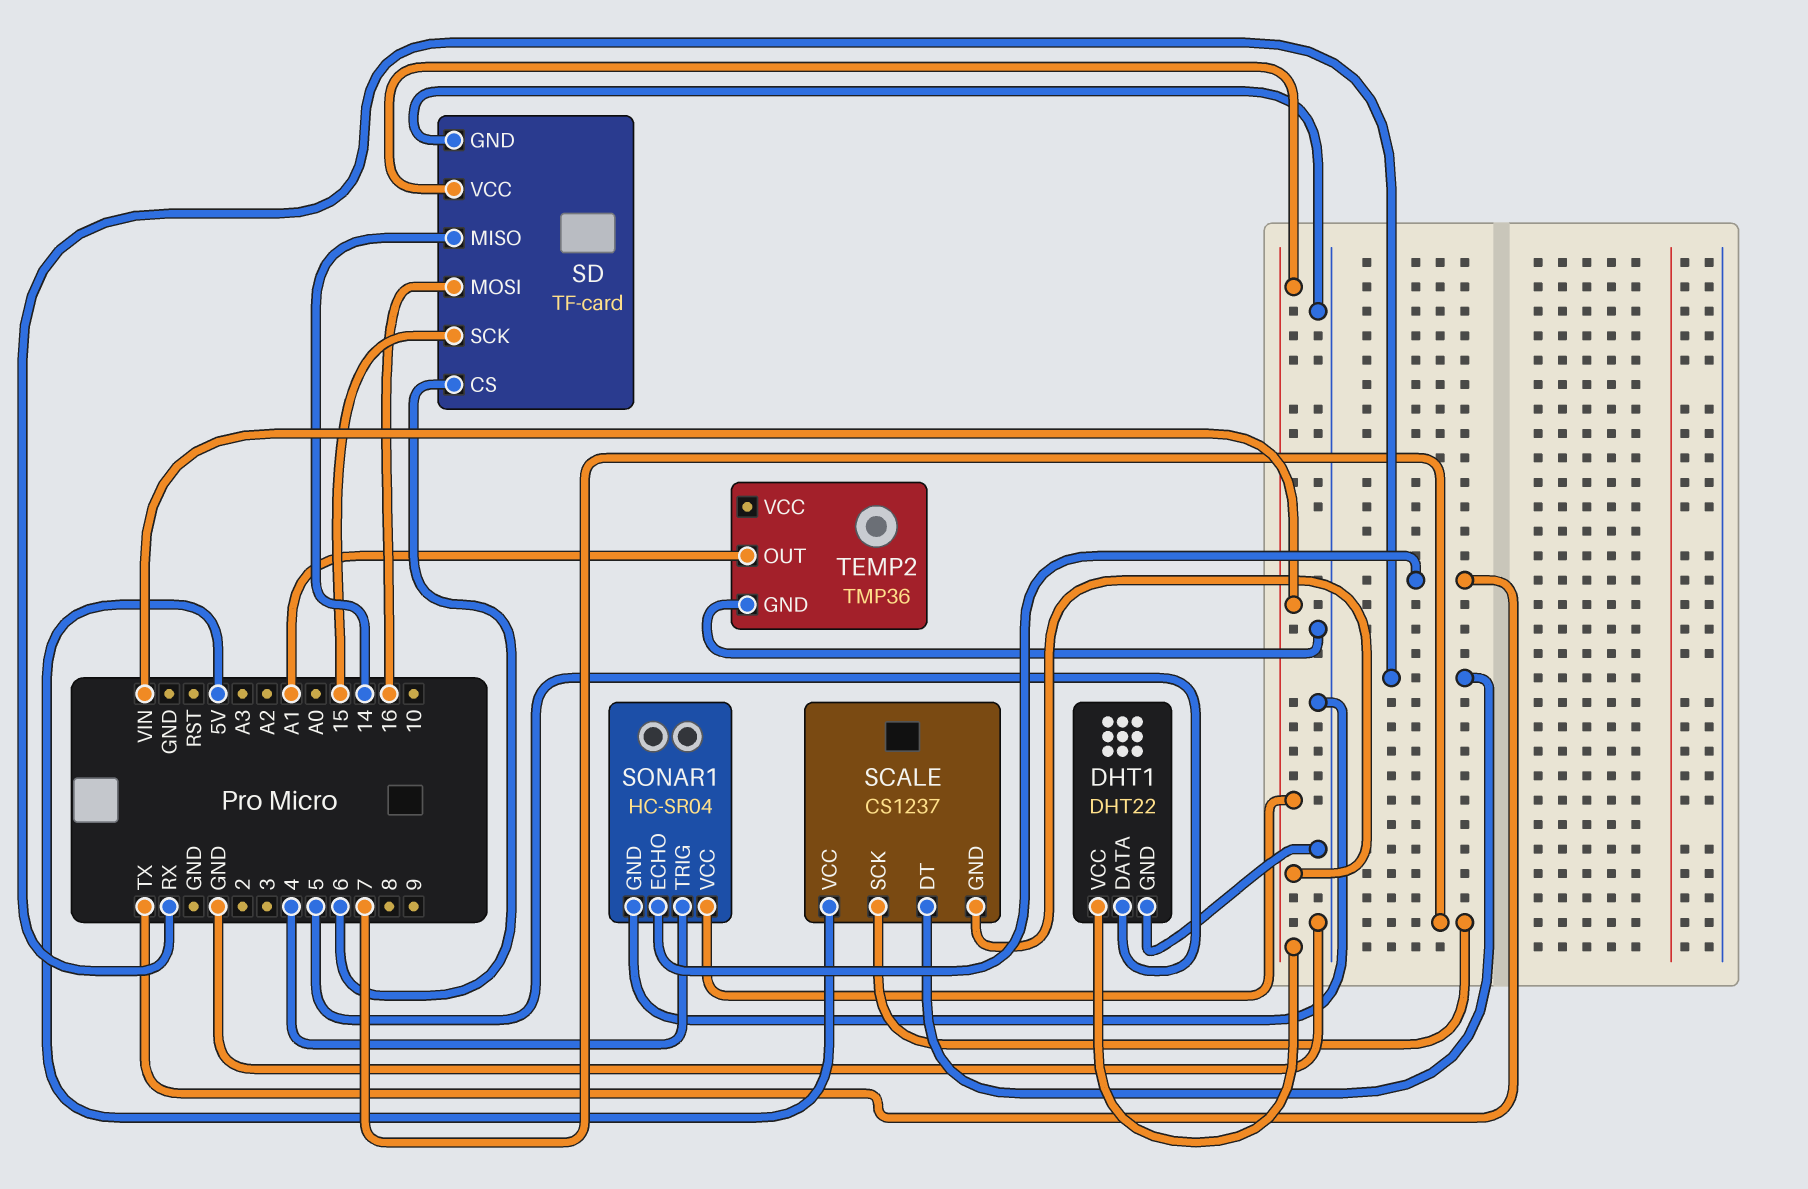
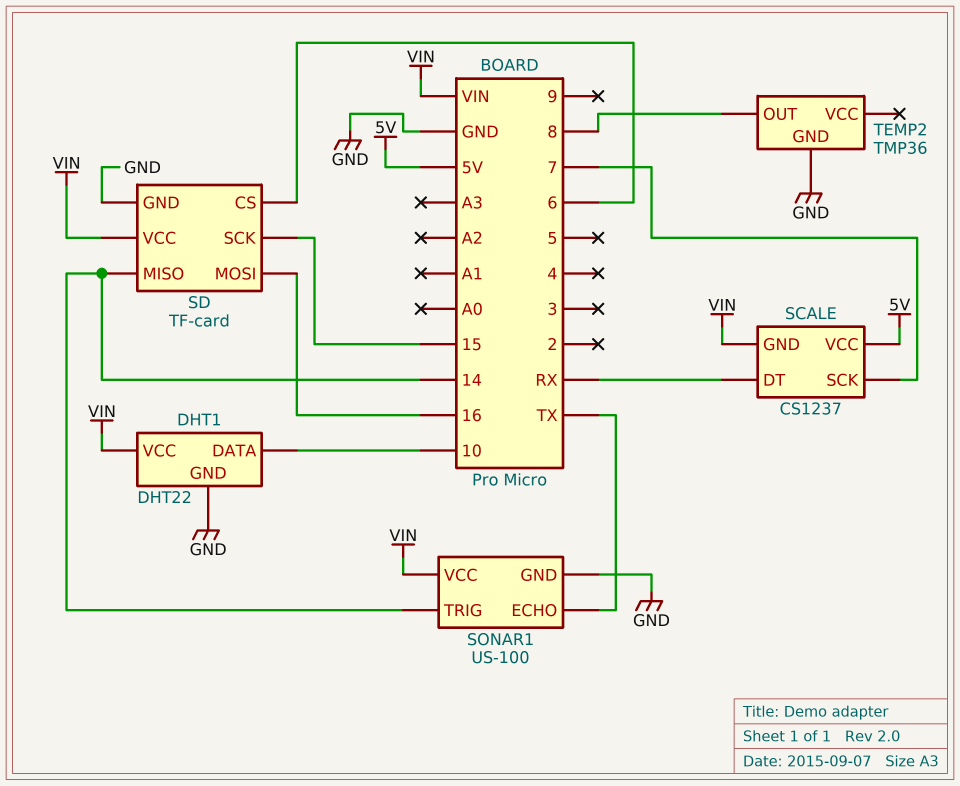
DHT1 pin DATA: 5 -> 10
SONAR1: HC-SR04 -> US-100
SONAR1 pin TRIG: 4 -> 14
TEMP2 pin OUT: A1 -> 8

